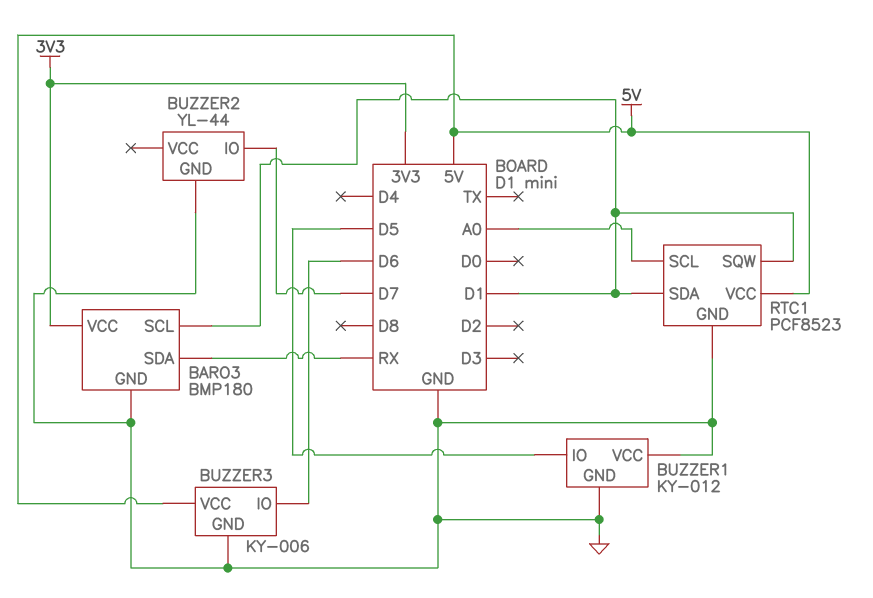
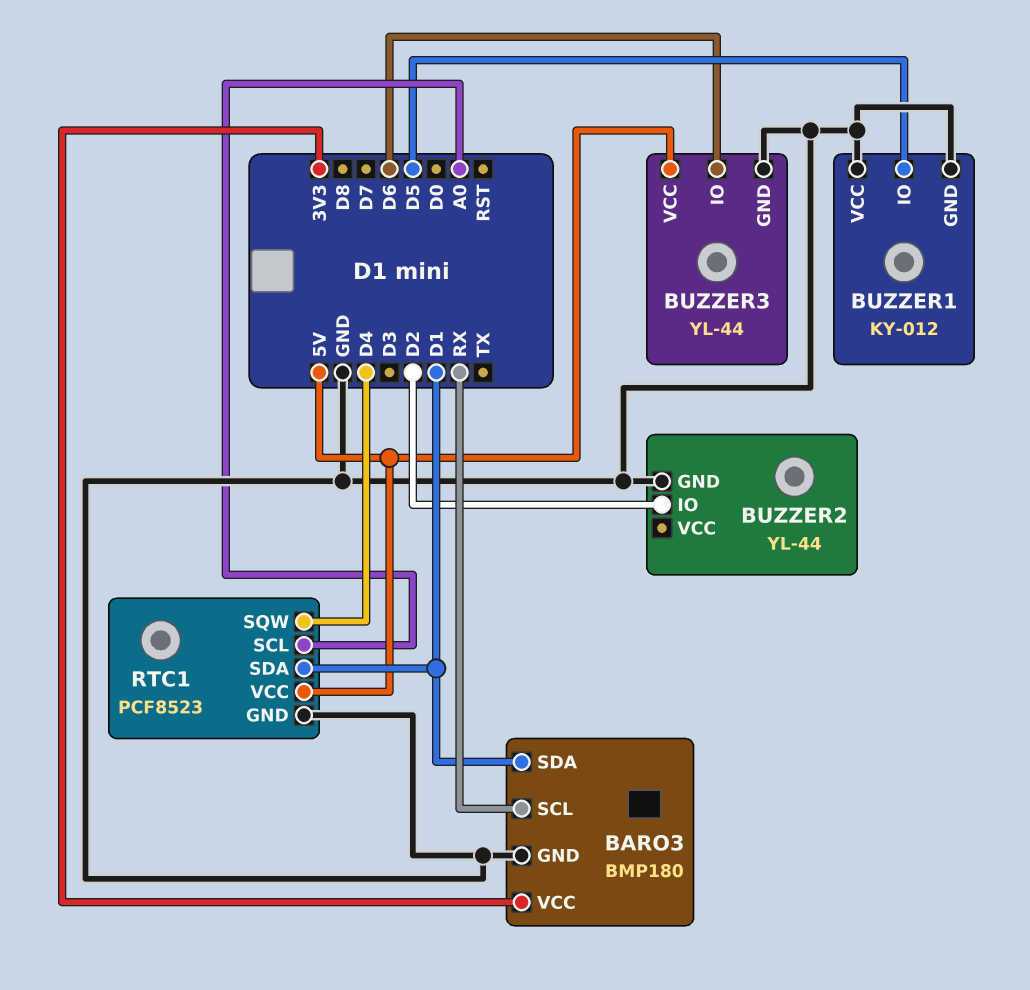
BARO3 pin SCL: D1 -> RX
BARO3 pin SDA: RX -> D1
BUZZER2 pin IO: D7 -> D2
BUZZER3: KY-006 -> YL-44
RTC1 pin SQW: D1 -> D4

